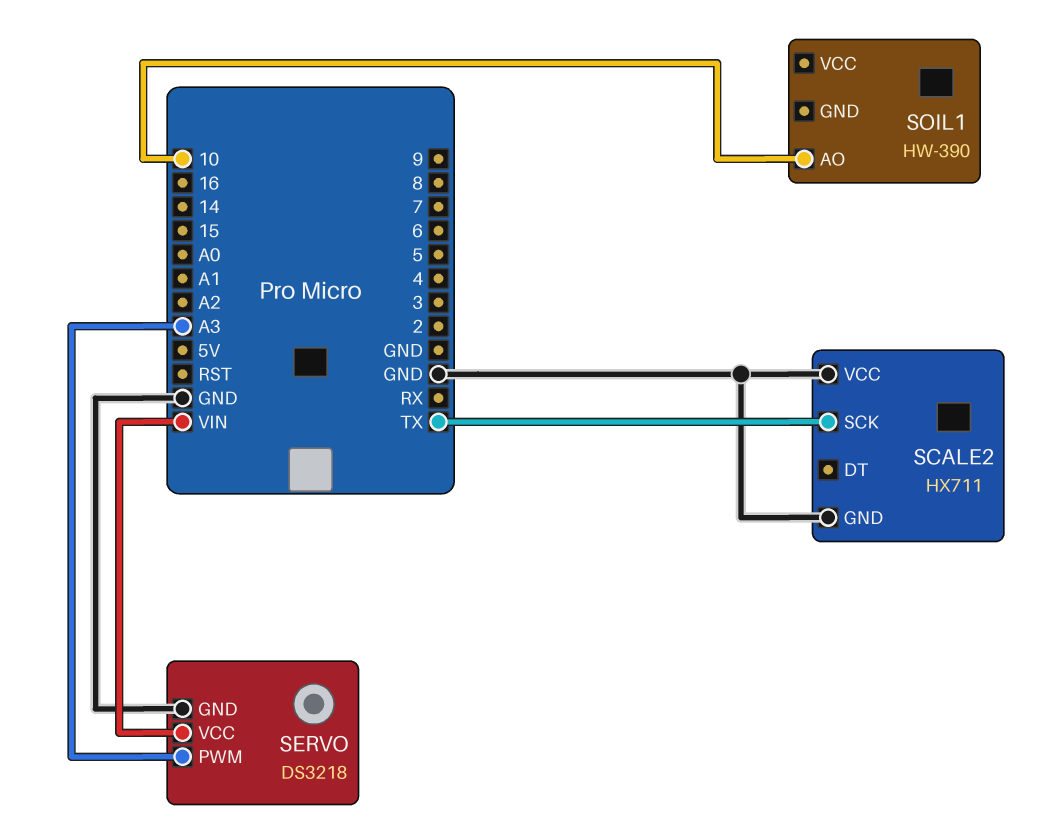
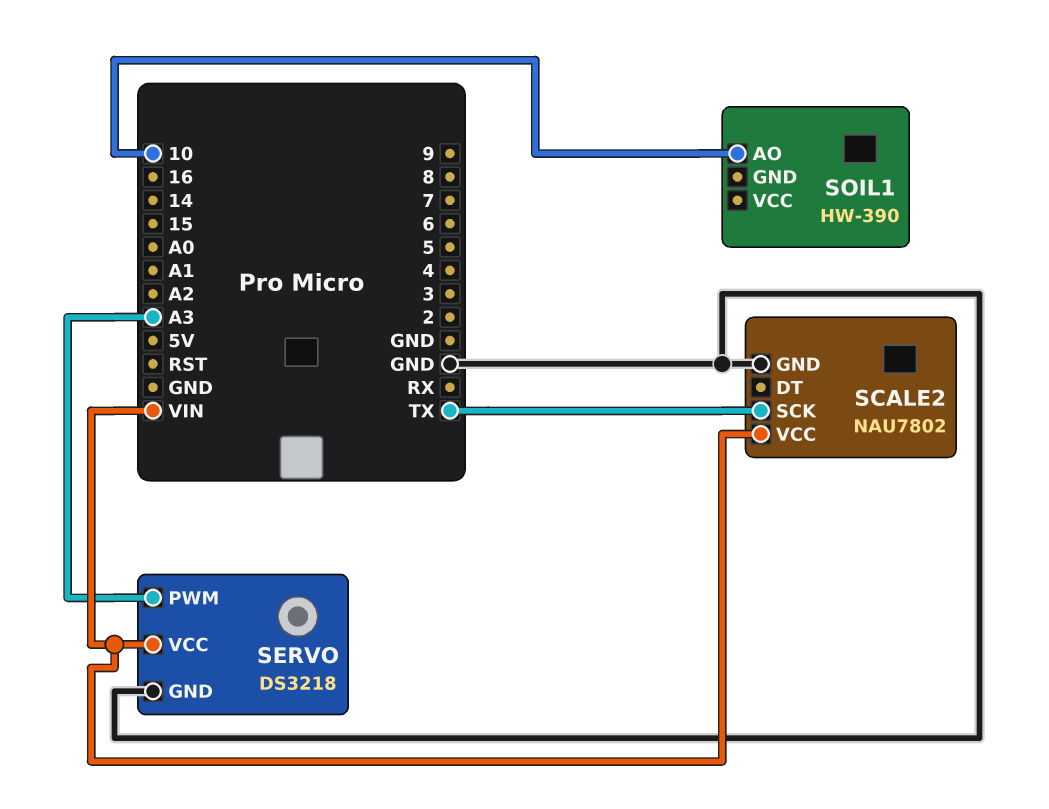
SCALE2: HX711 -> NAU7802
SCALE2 pin VCC: GND -> VIN

